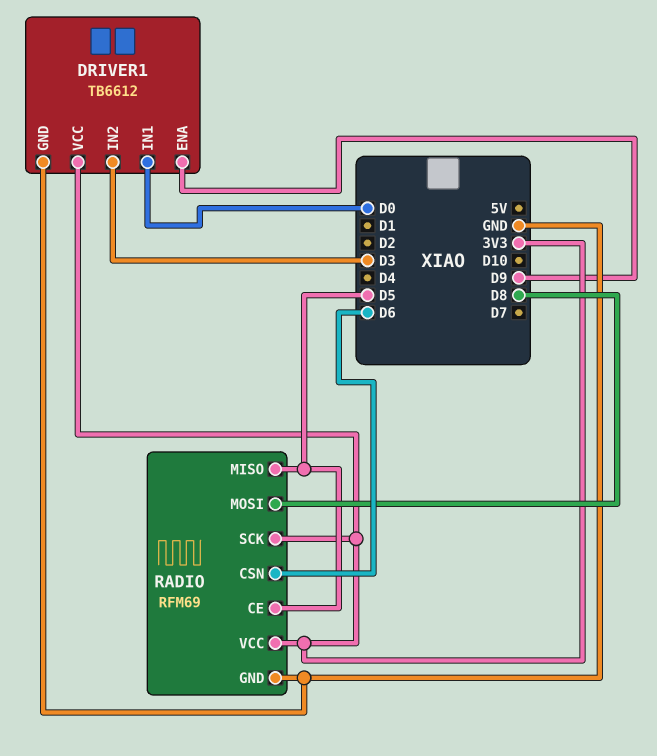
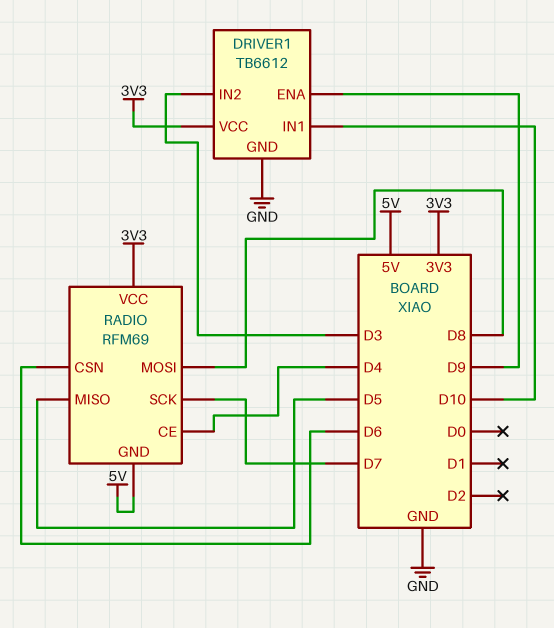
DRIVER1 pin IN1: D0 -> D10
RADIO pin CE: D5 -> D4
RADIO pin GND: GND -> 5V
RADIO pin SCK: 3V3 -> D7

